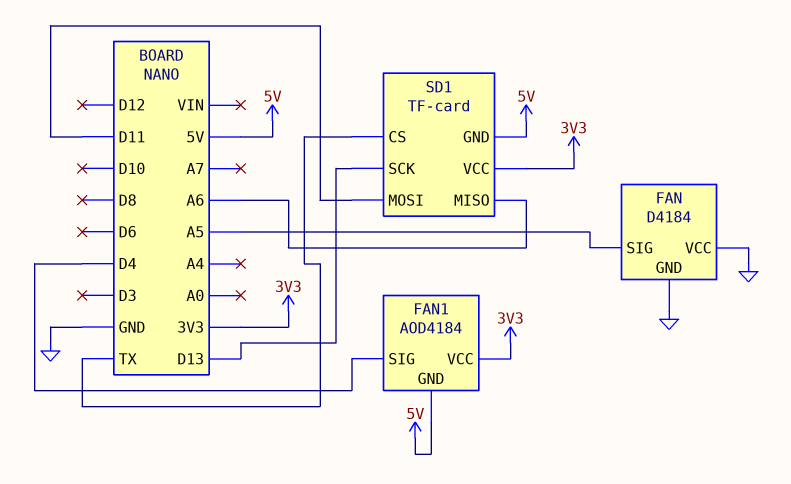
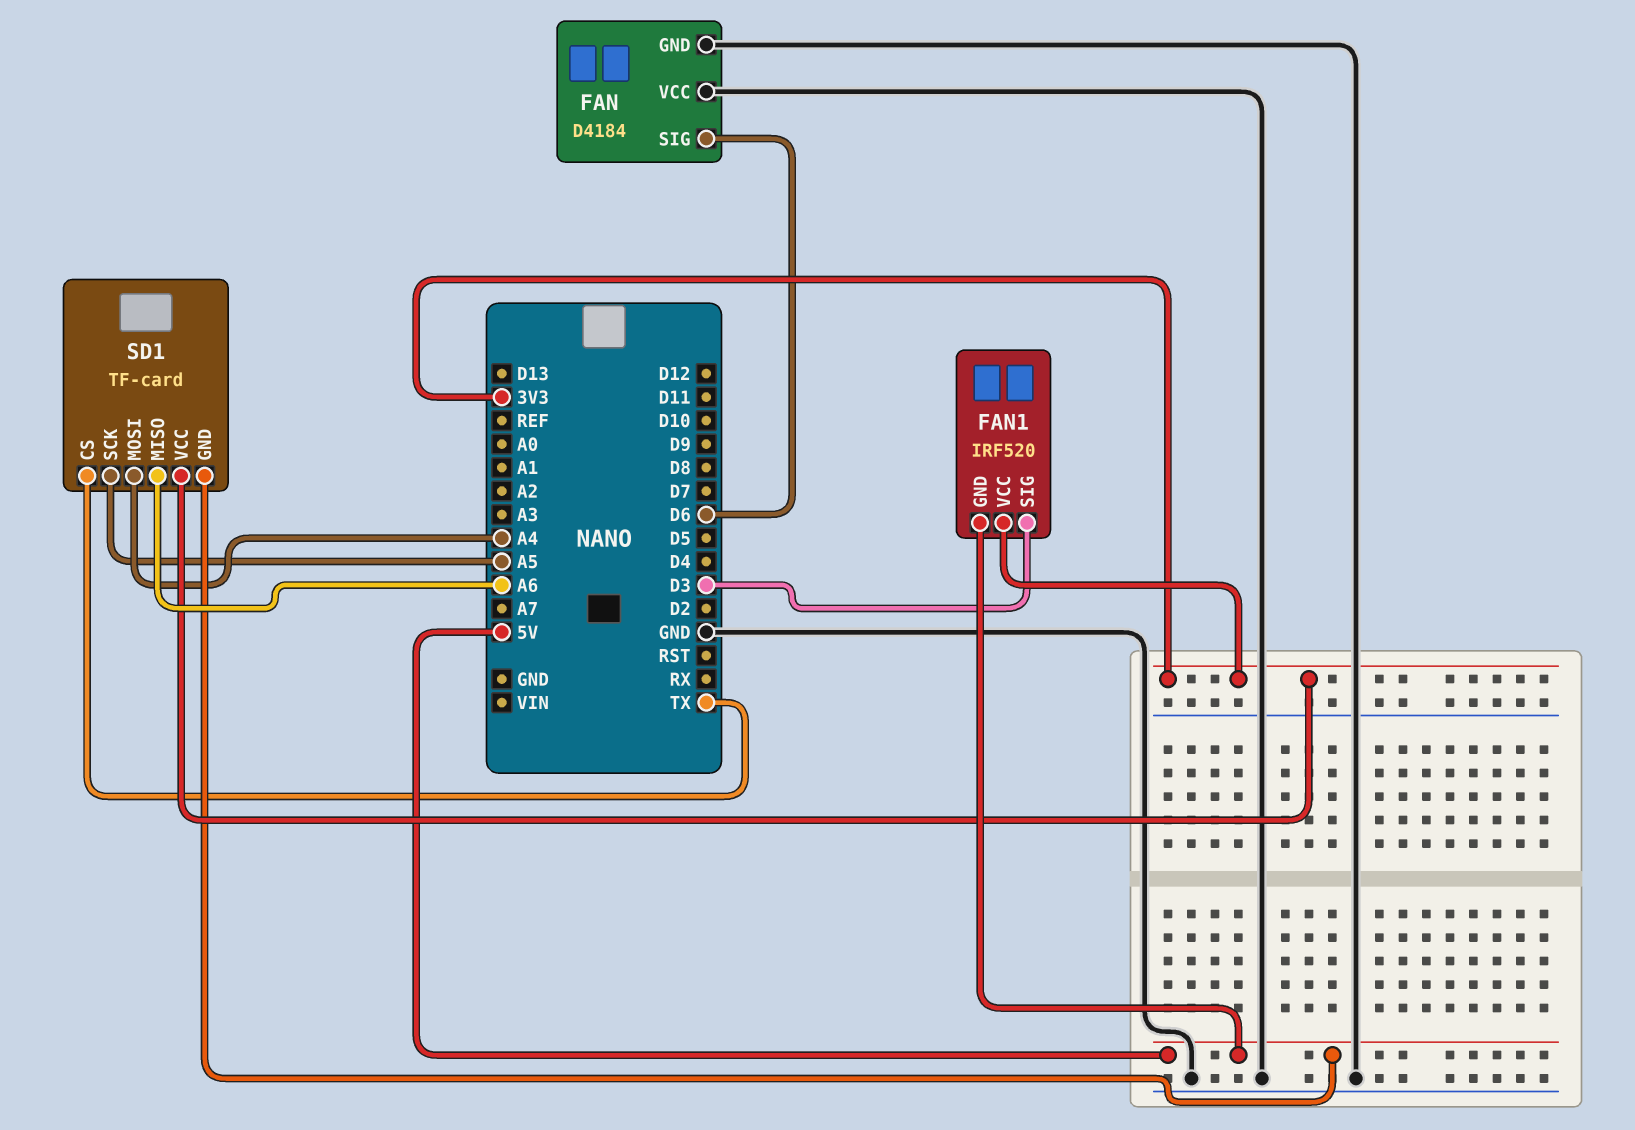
FAN pin SIG: A5 -> D6
FAN1: AOD4184 -> IRF520
FAN1 pin SIG: D4 -> D3
SD1 pin MOSI: D11 -> A4
SD1 pin SCK: D13 -> A5

